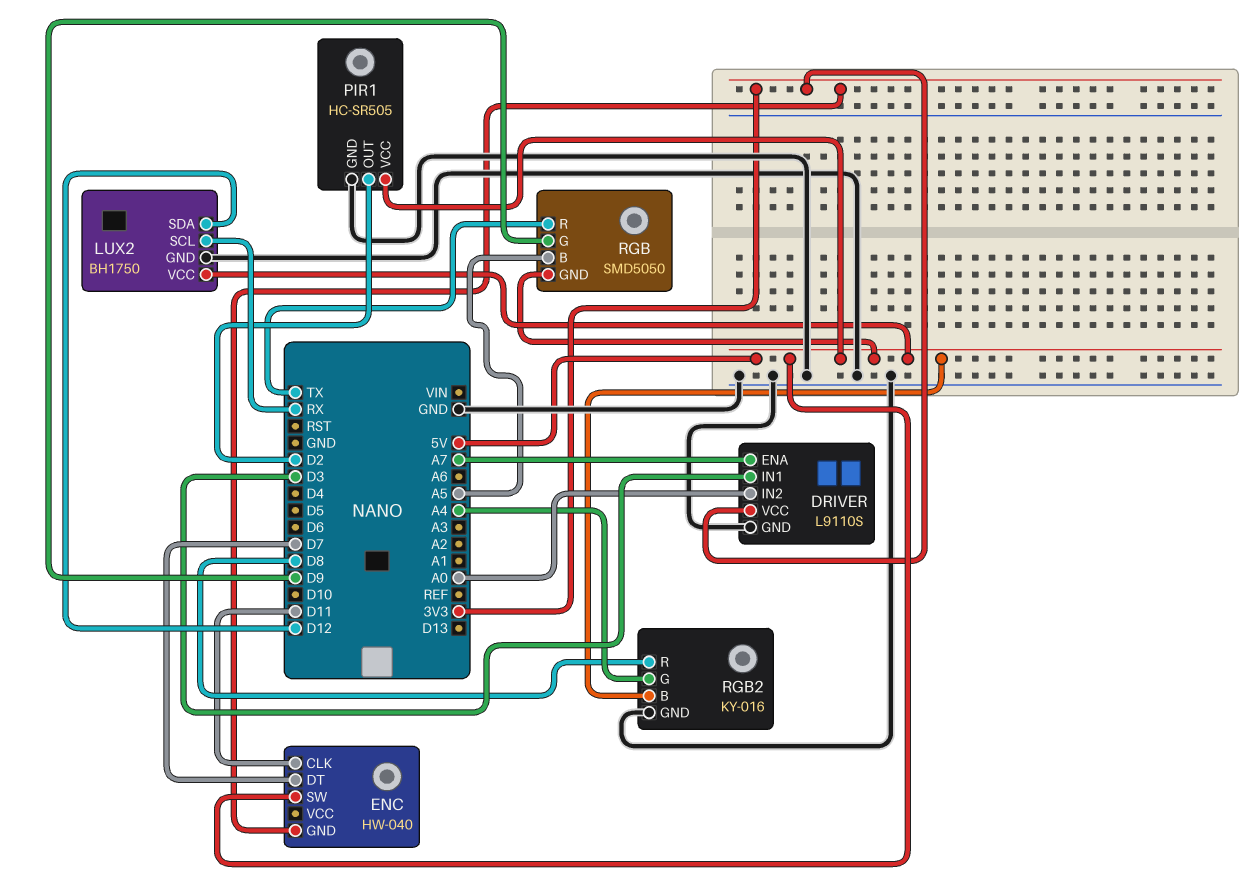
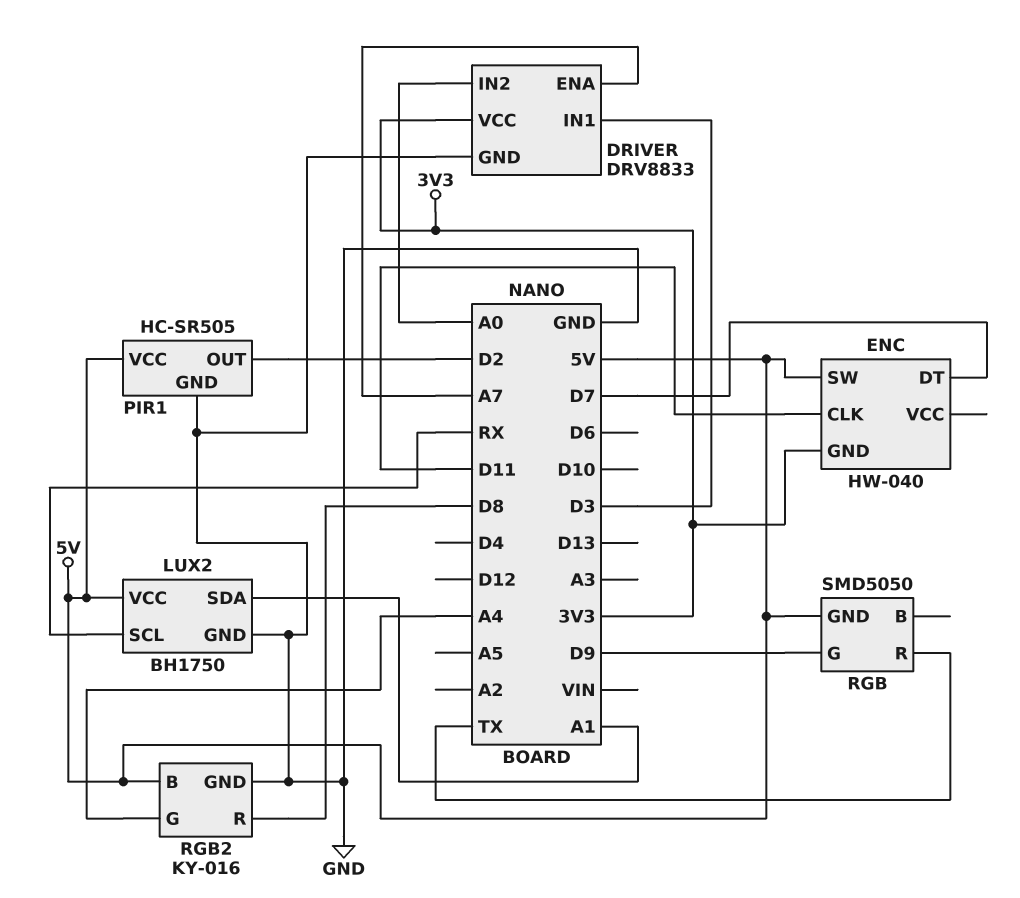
DRIVER: L9110S -> DRV8833
LUX2 pin SDA: D12 -> A1
RGB pin B: A5 -> none

